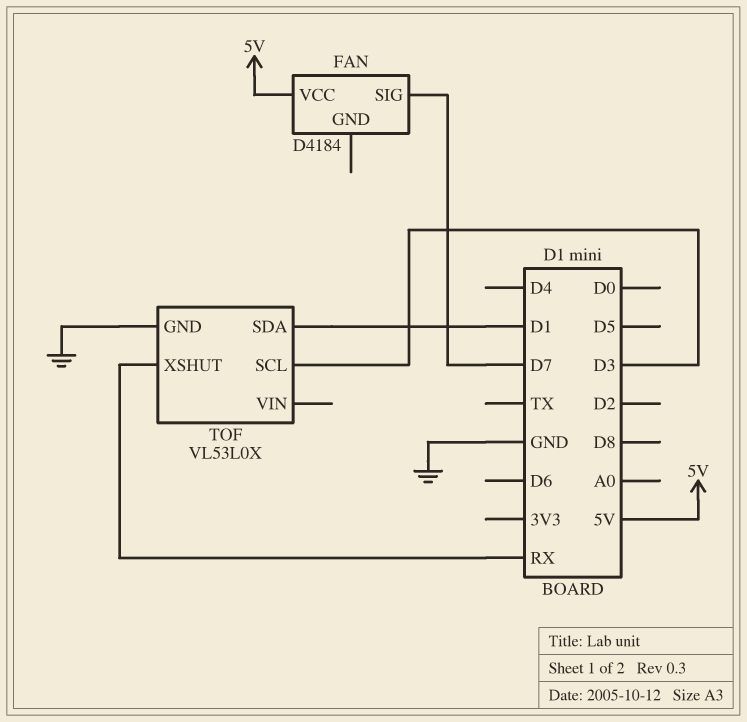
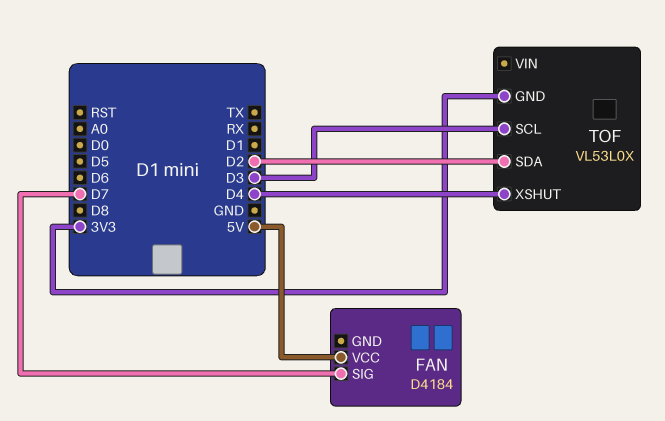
TOF pin GND: GND -> 3V3
TOF pin SDA: D1 -> D2
TOF pin XSHUT: RX -> D4

